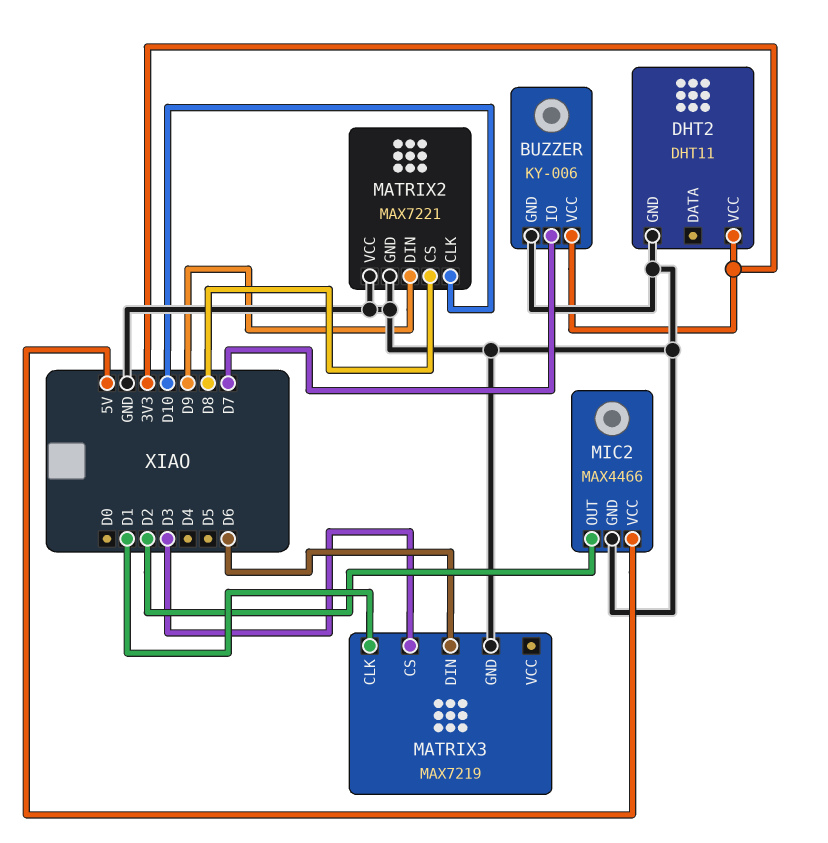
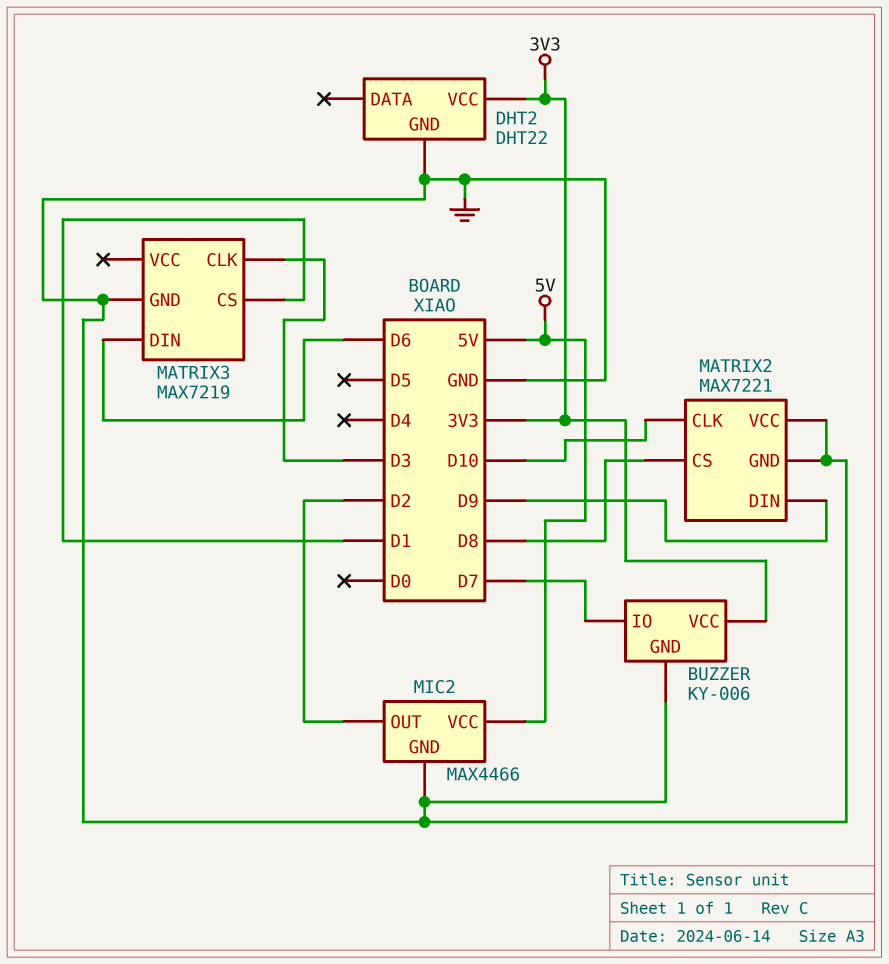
DHT2: DHT11 -> DHT22
MATRIX3 pin CLK: D1 -> D3
MATRIX3 pin CS: D3 -> D1

